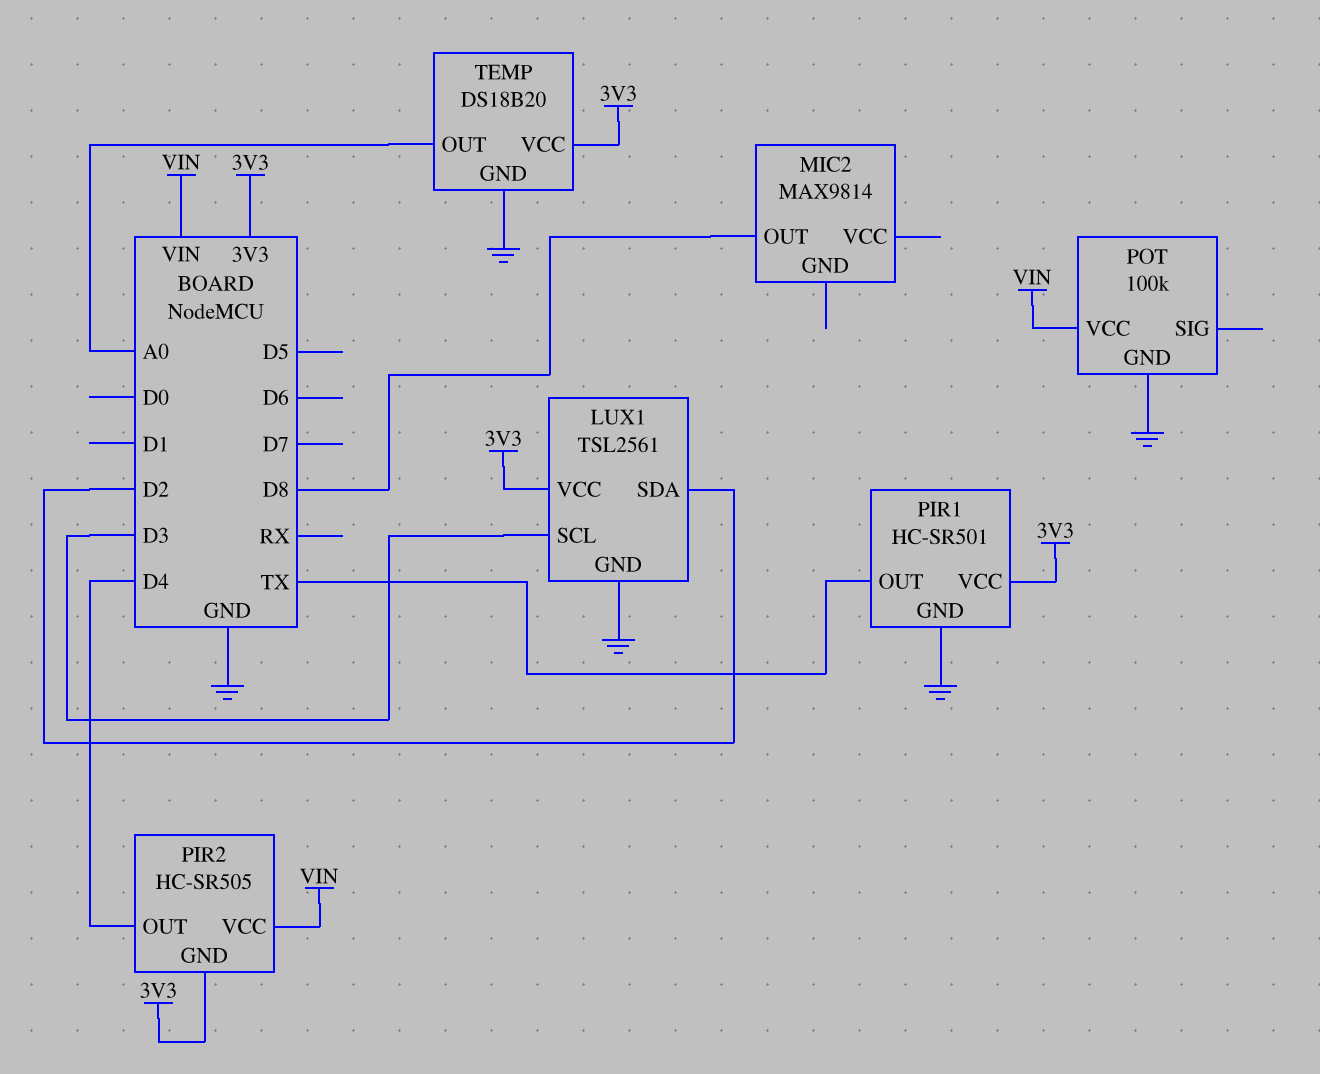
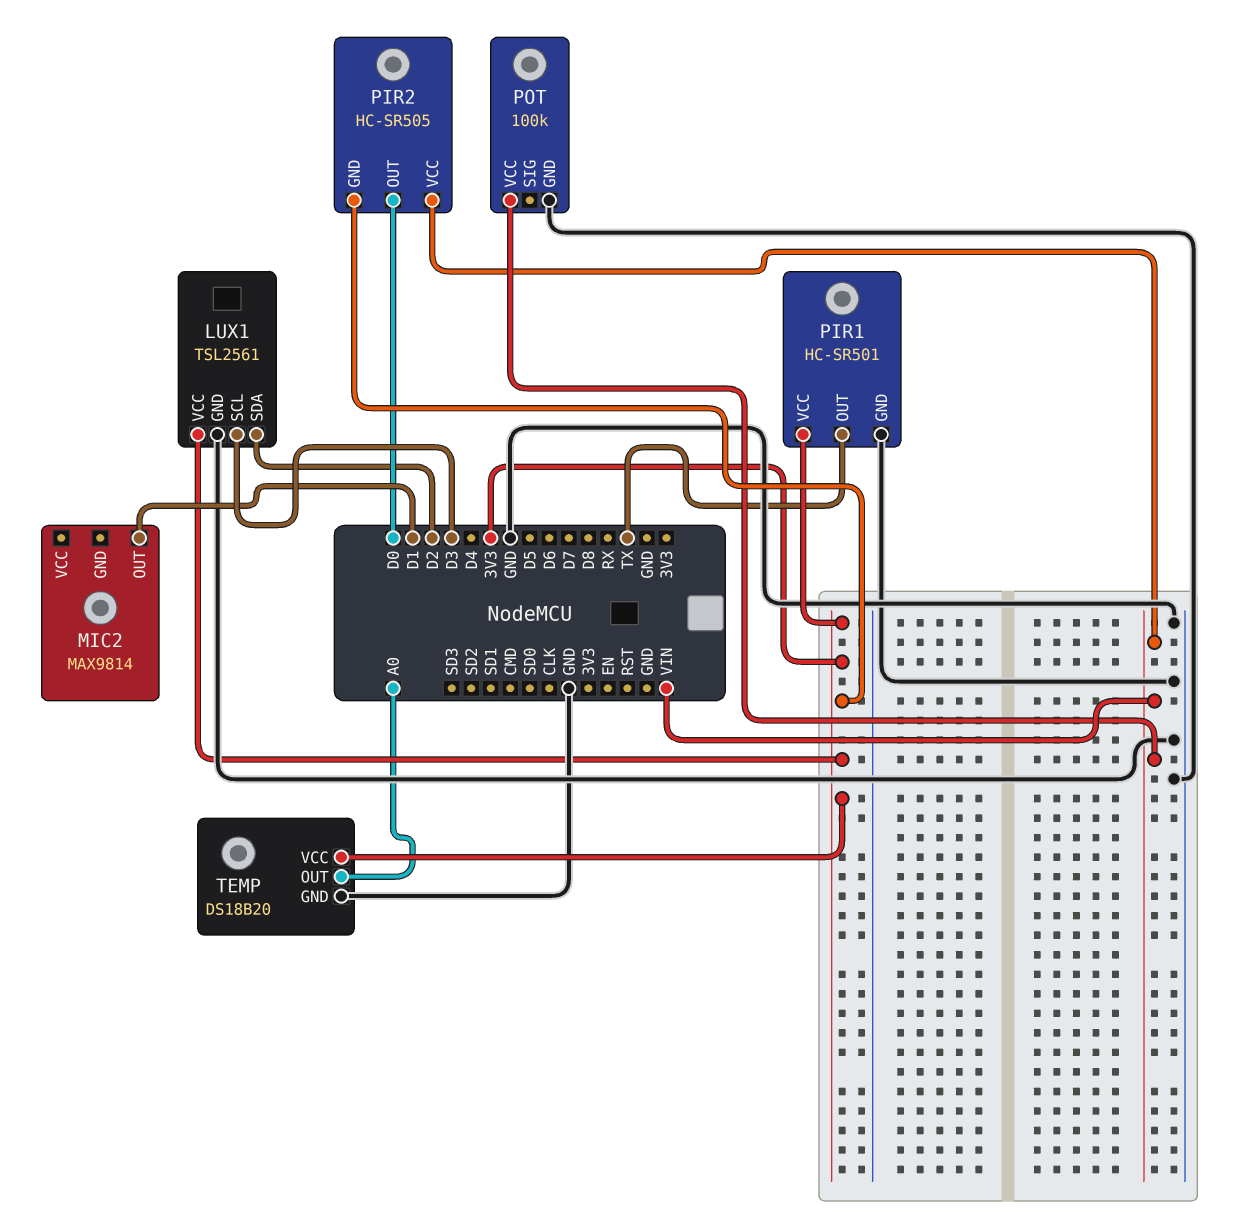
MIC2 pin OUT: D8 -> D1
PIR2 pin OUT: D4 -> D0

